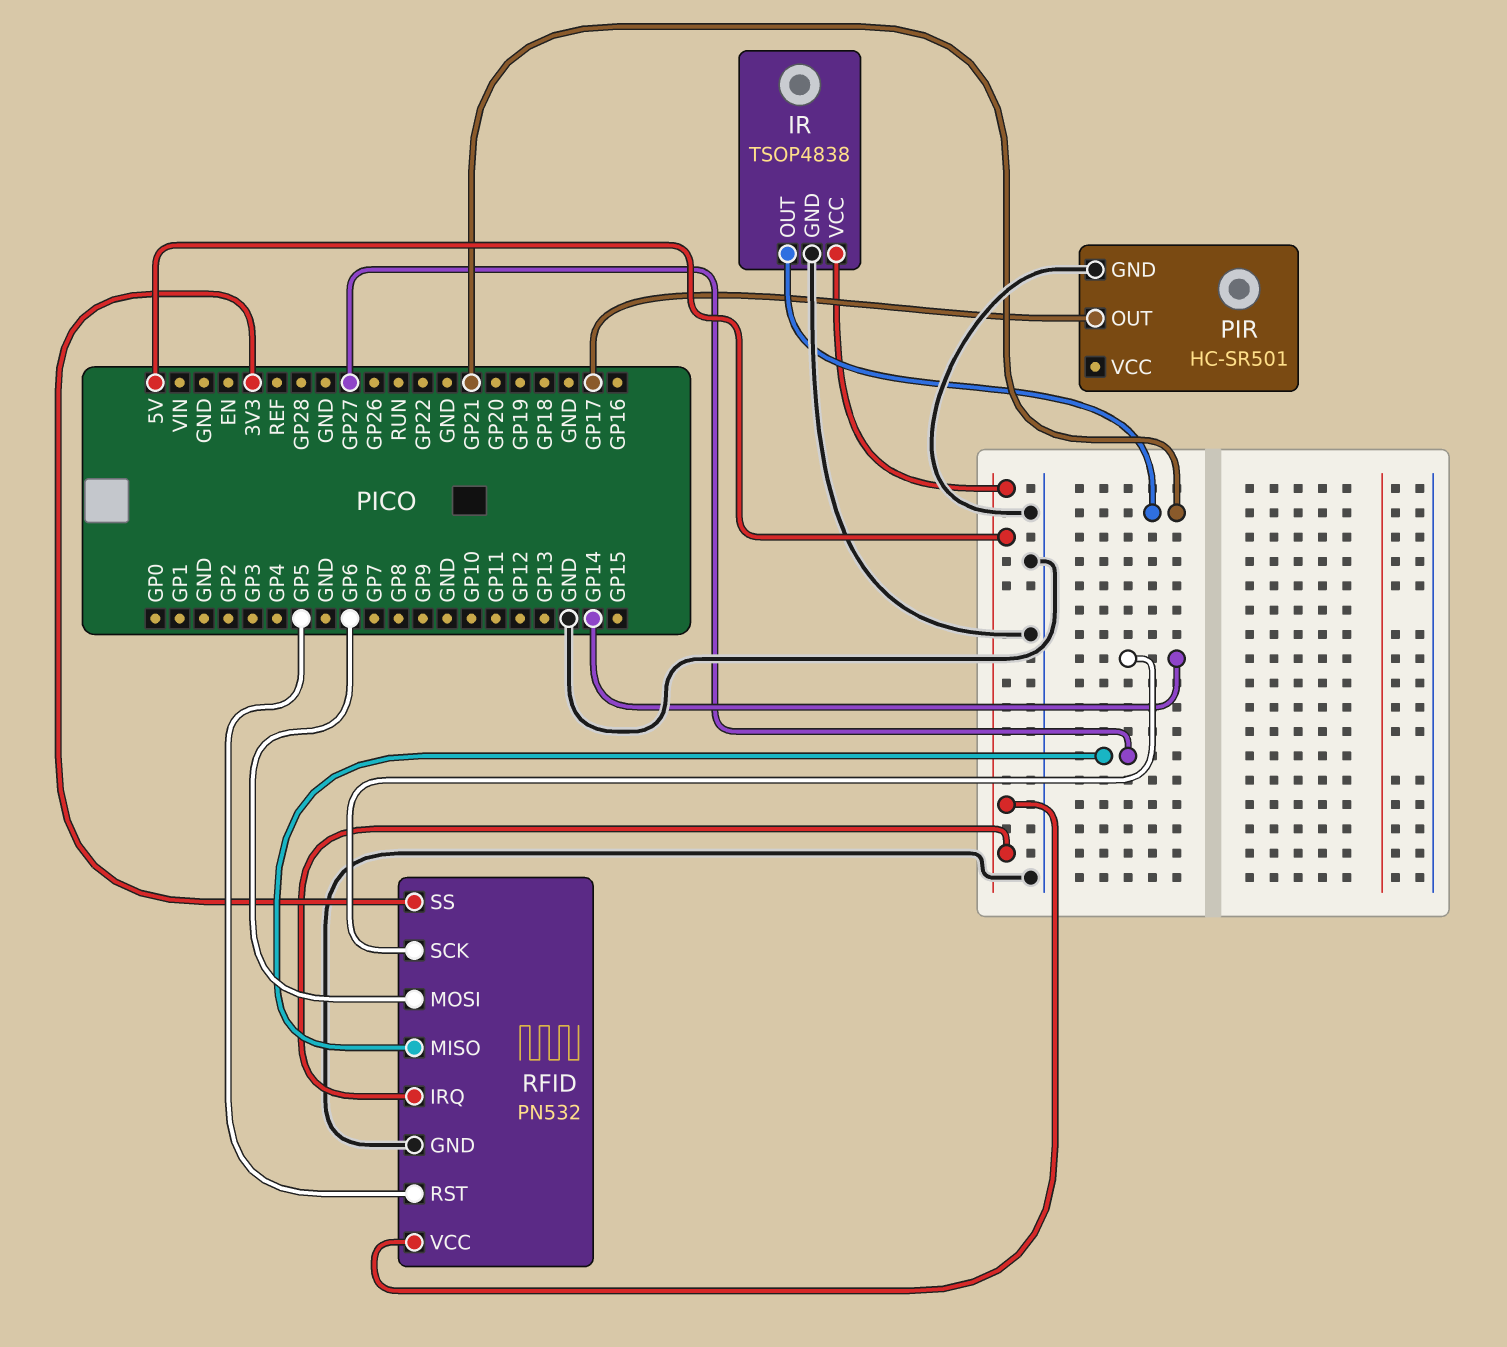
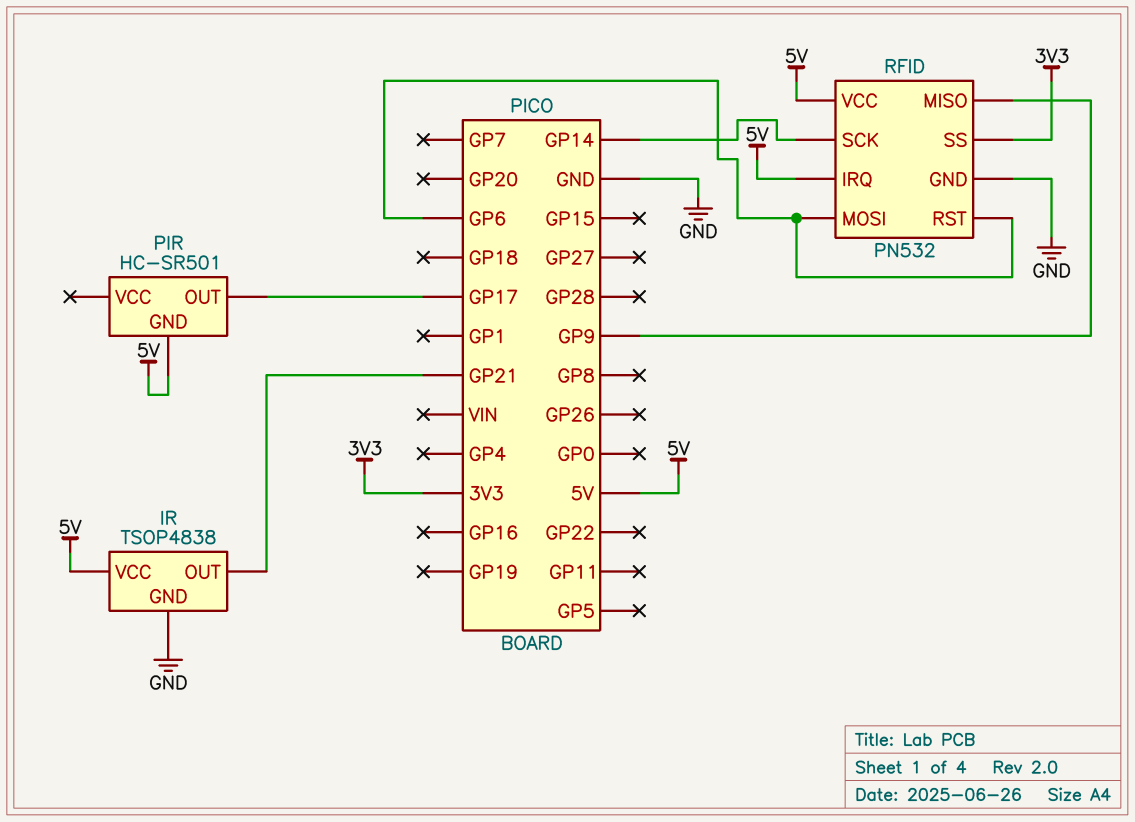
PIR pin GND: GND -> 5V
RFID pin MISO: GP27 -> GP9
RFID pin RST: GP5 -> GP6

